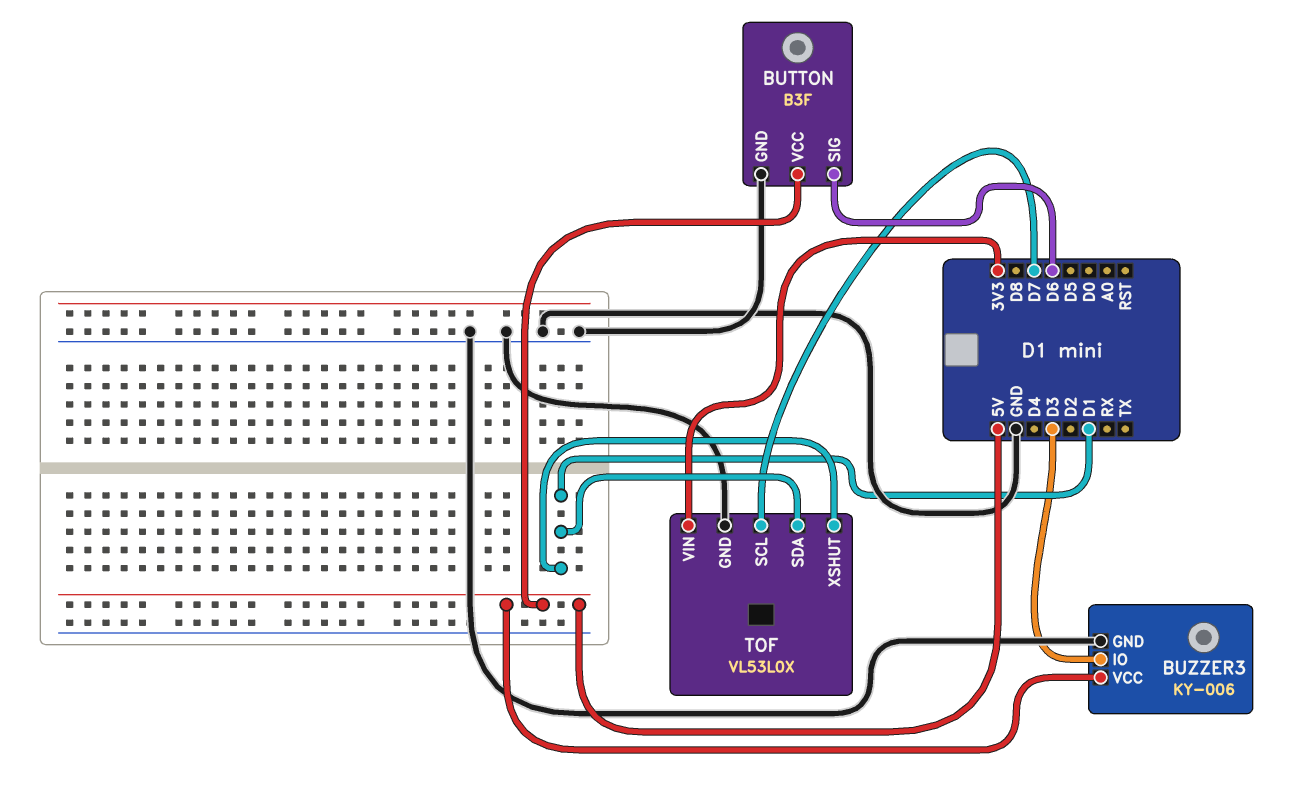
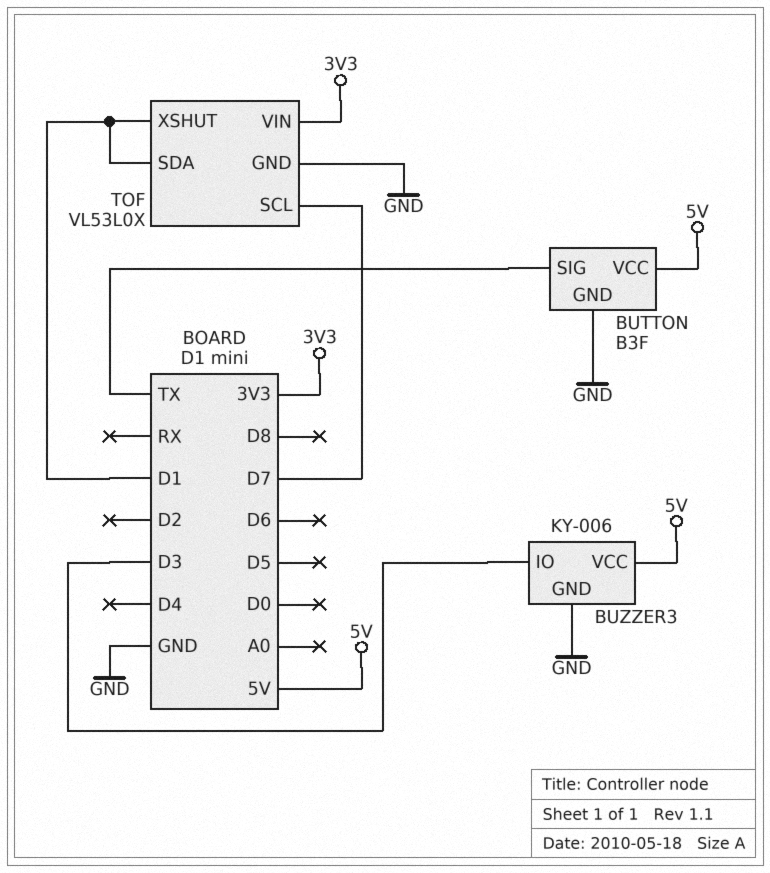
BUTTON pin SIG: D6 -> TX

